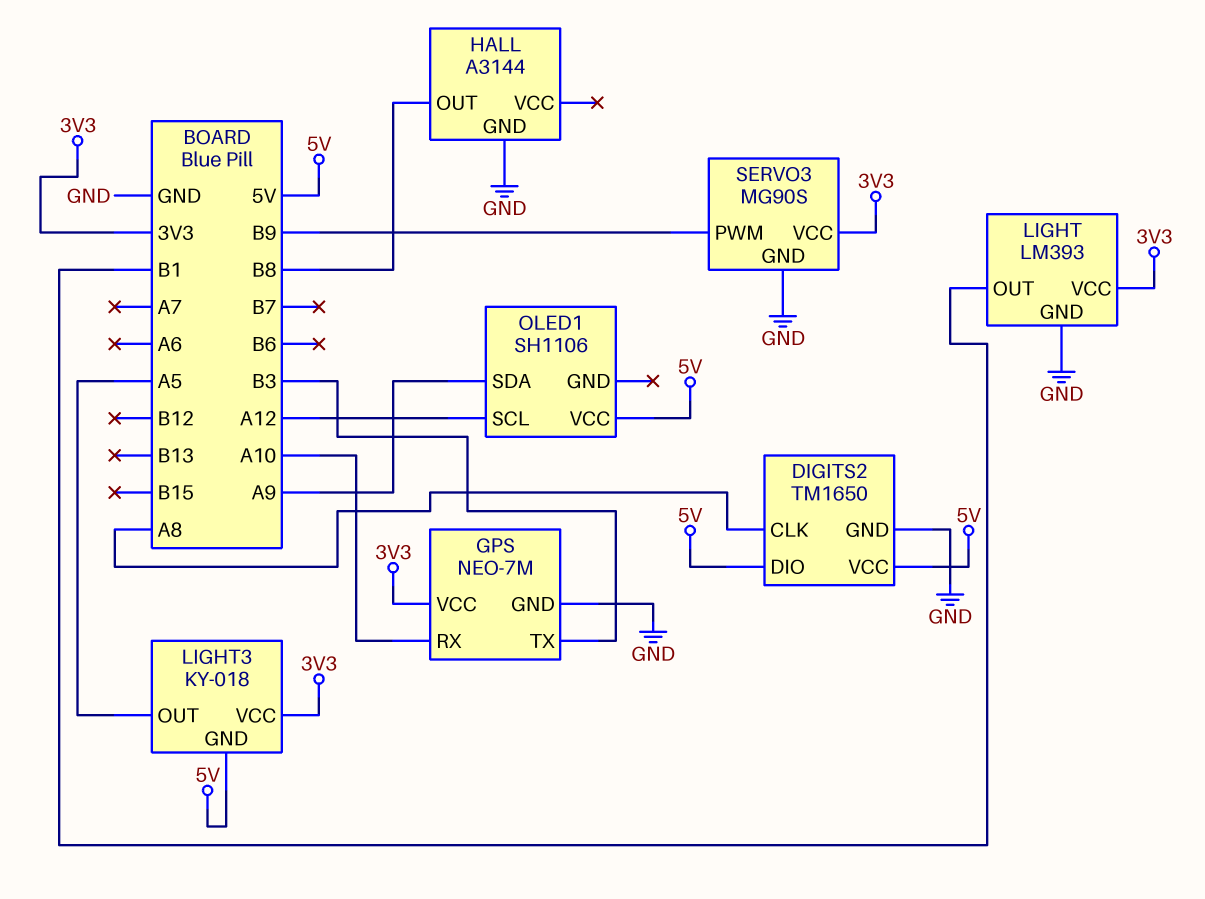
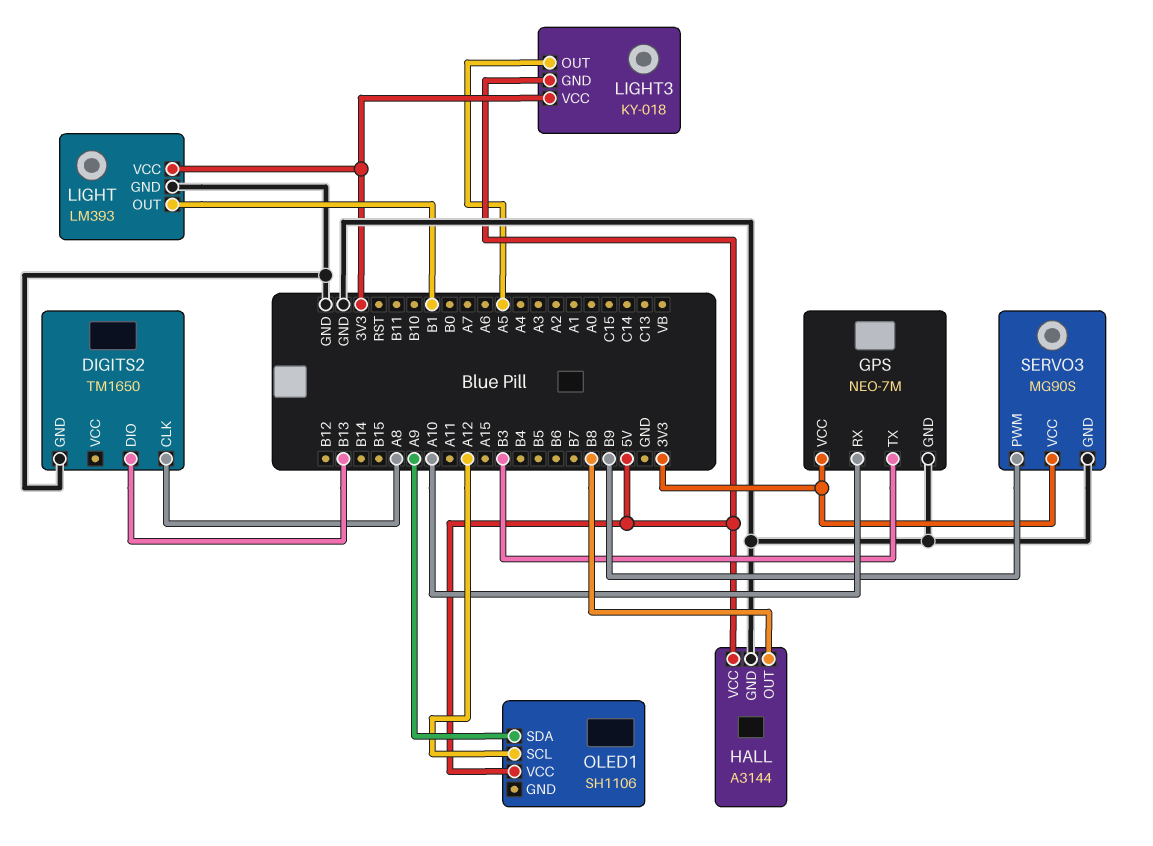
DIGITS2 pin DIO: 5V -> B13
DIGITS2 pin VCC: 5V -> none
HALL pin VCC: none -> 5V

